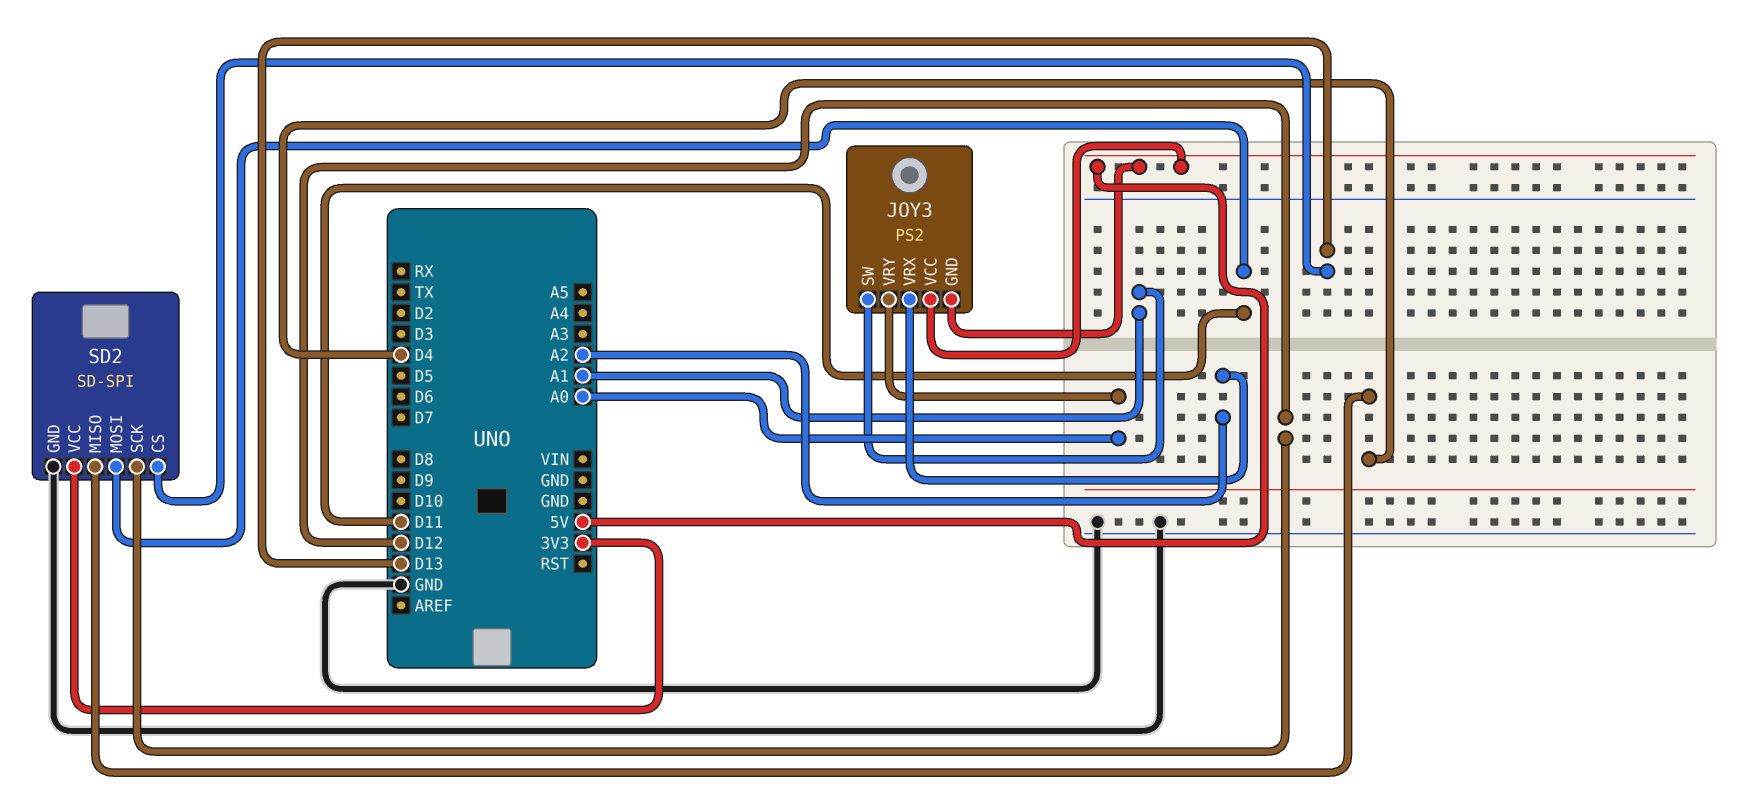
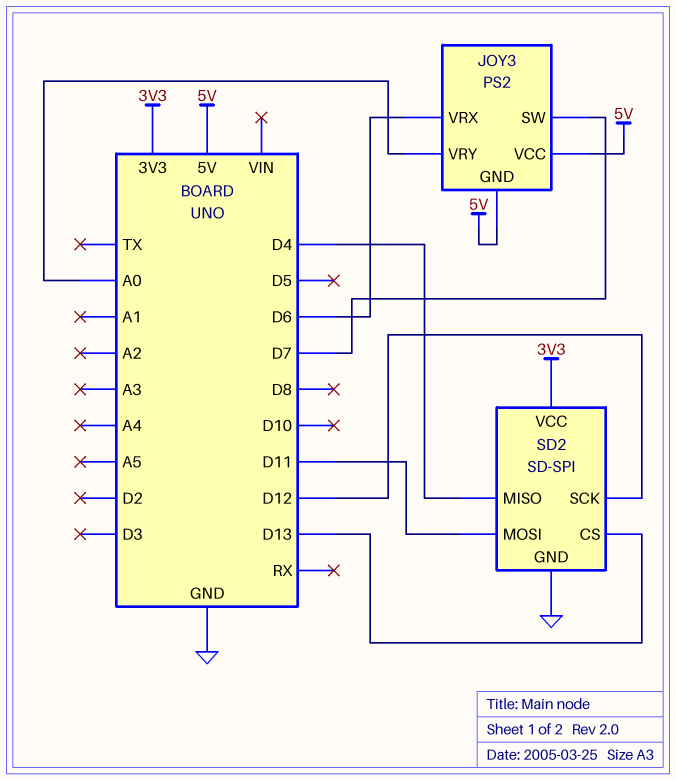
JOY3 pin SW: A1 -> D7
JOY3 pin VRX: A2 -> D6

